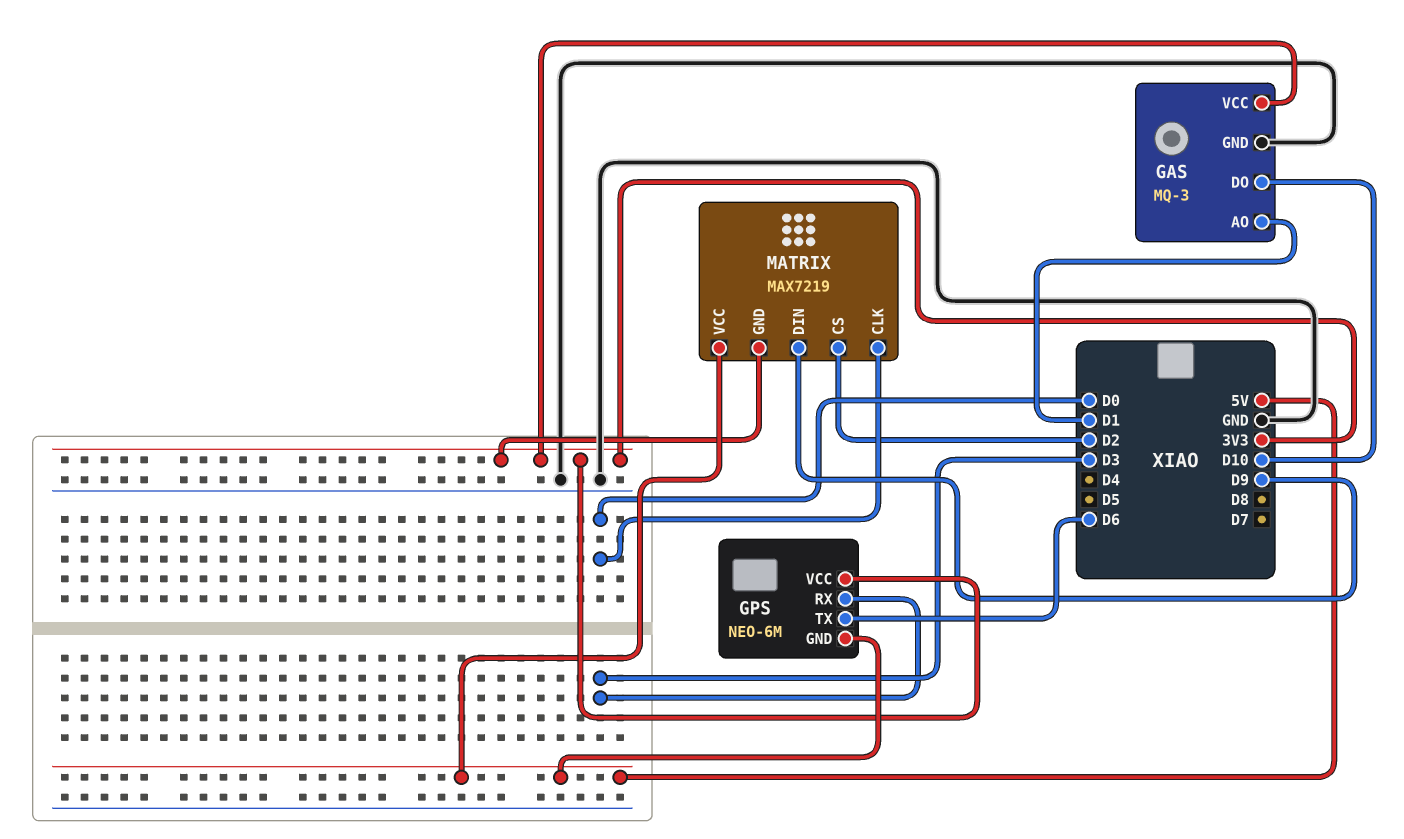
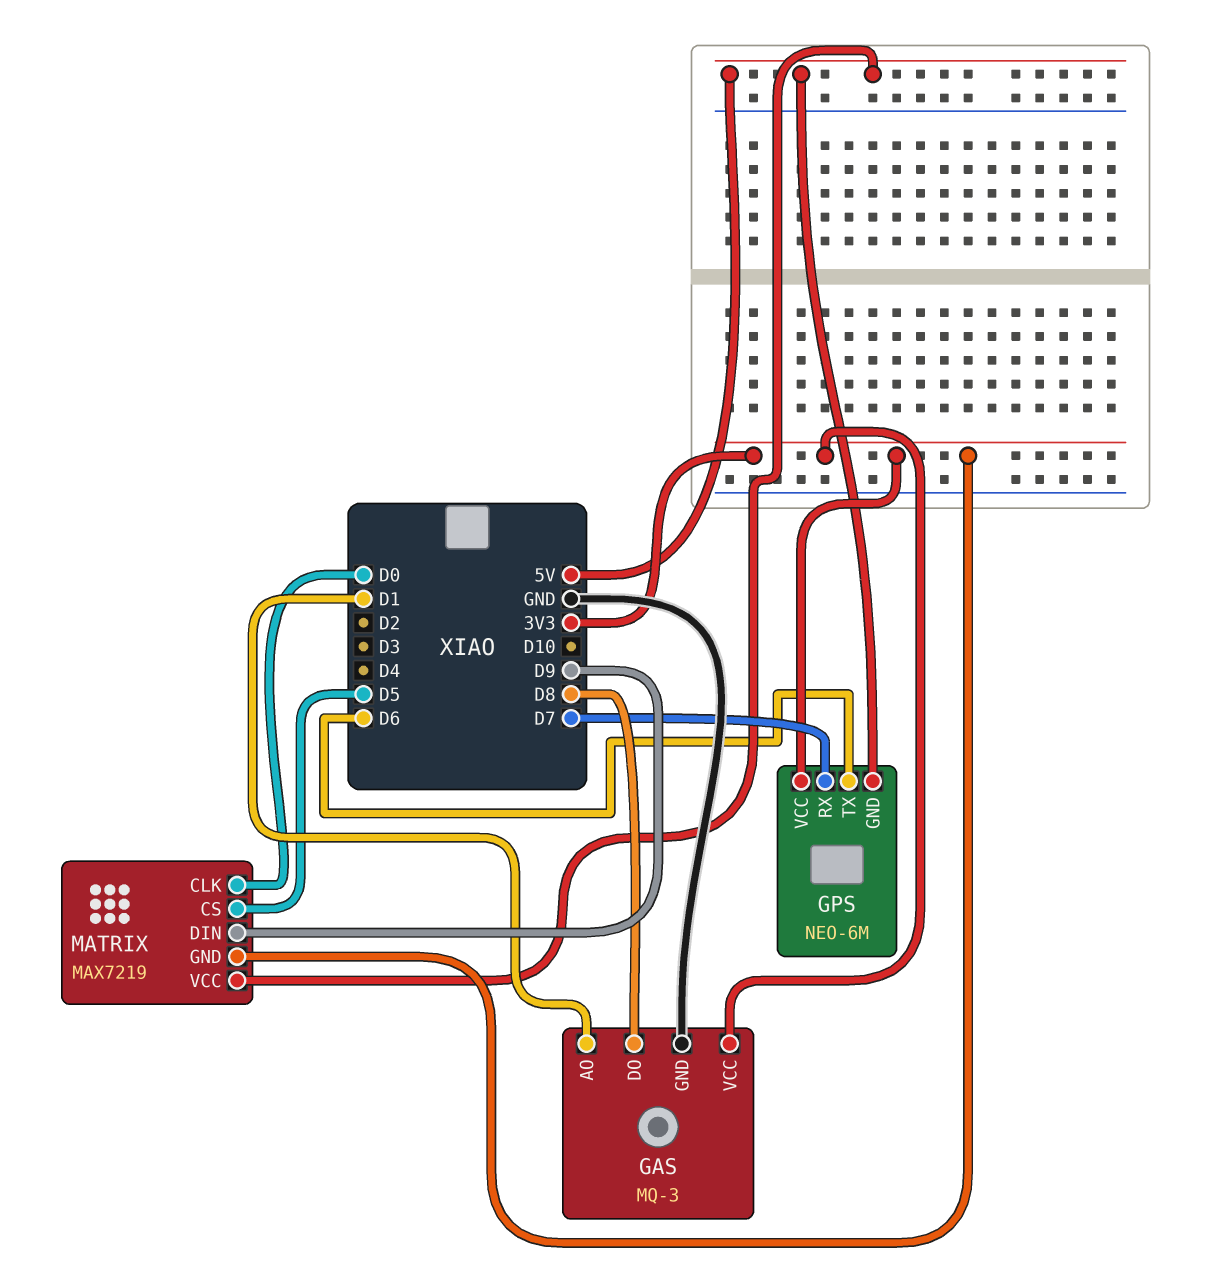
GAS pin DO: D10 -> D8
GPS pin RX: D3 -> D7
MATRIX pin CS: D2 -> D5

